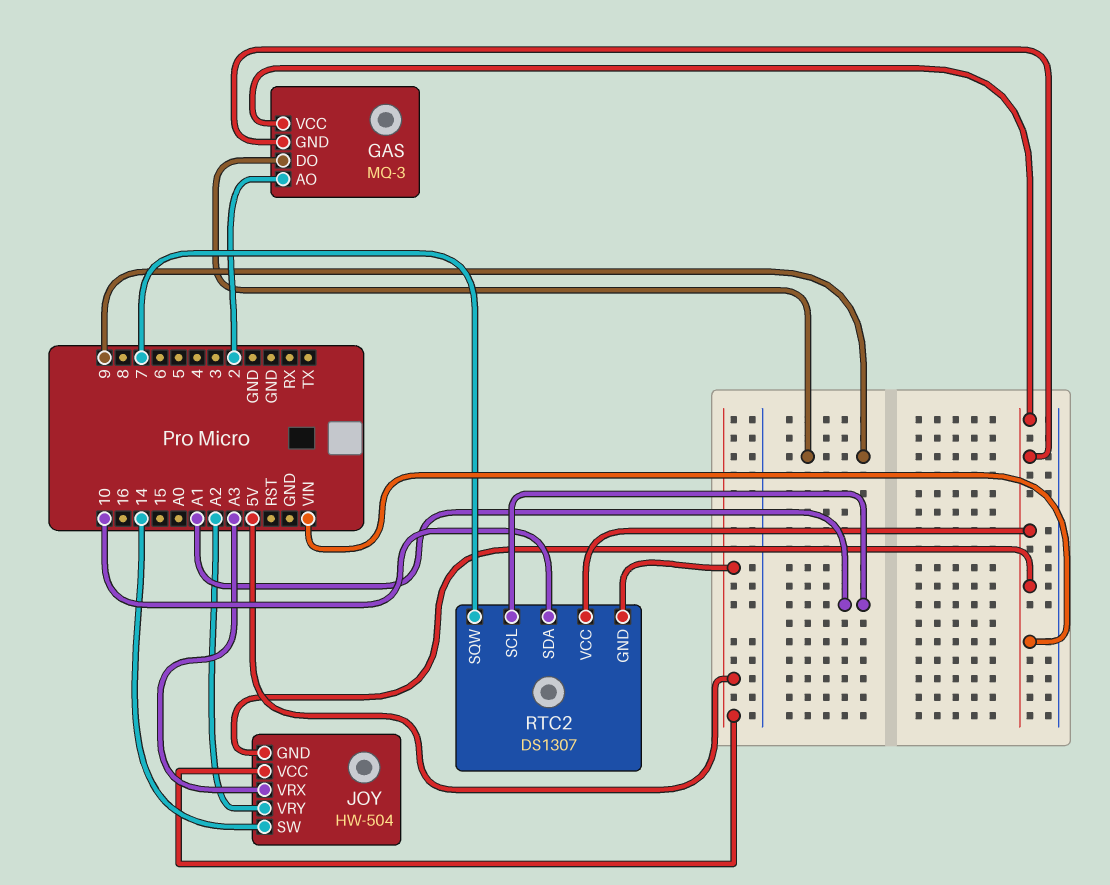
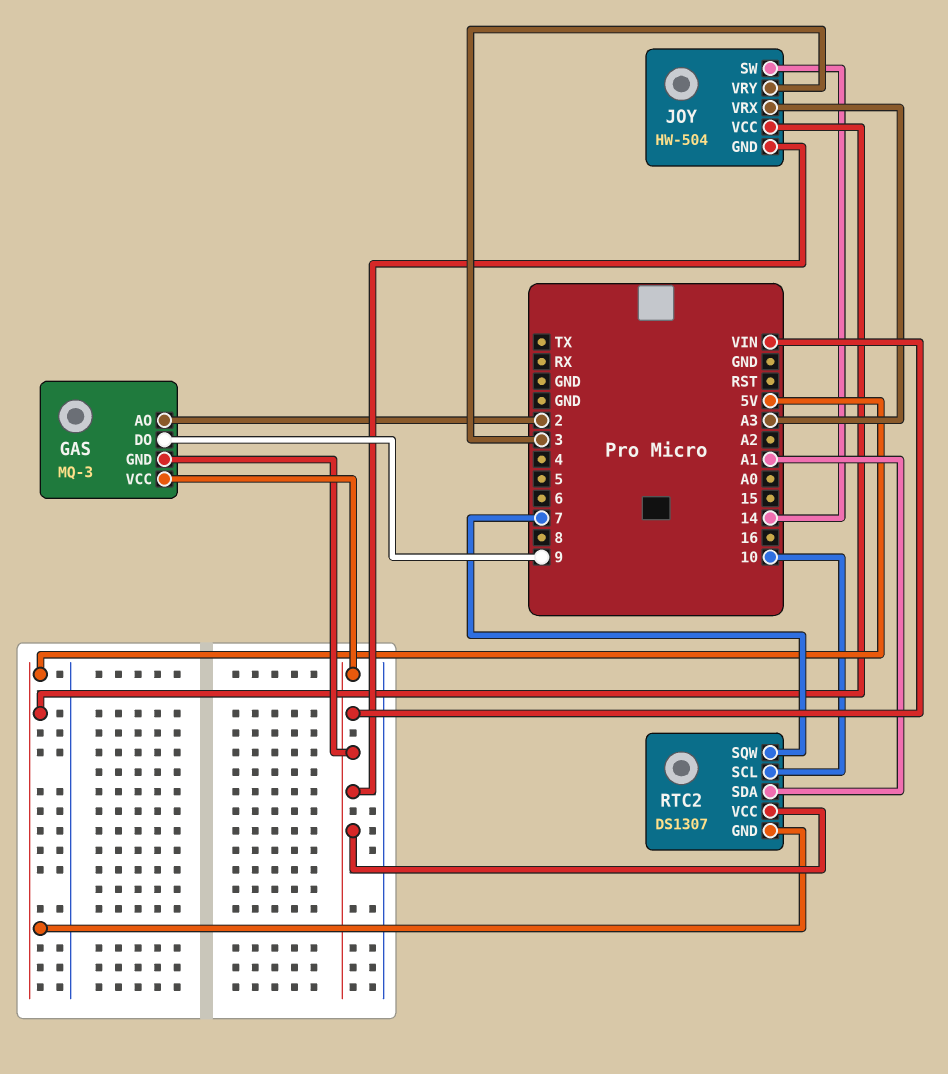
JOY pin VRY: A2 -> 3
RTC2 pin SCL: A1 -> 10
RTC2 pin SDA: 10 -> A1

